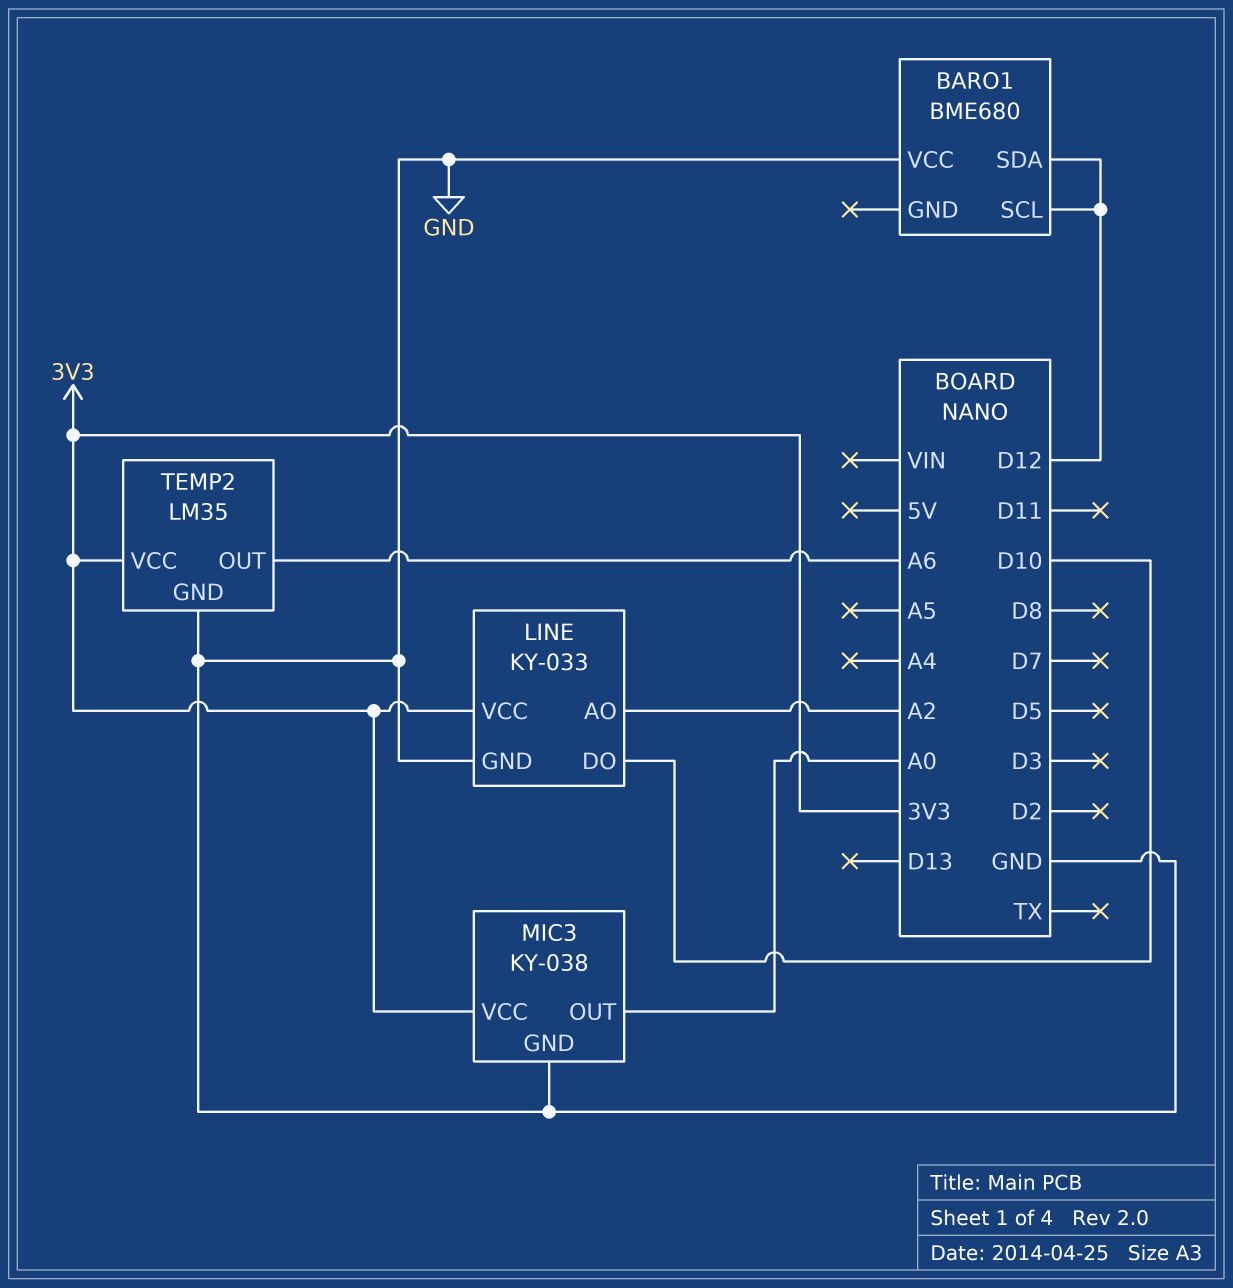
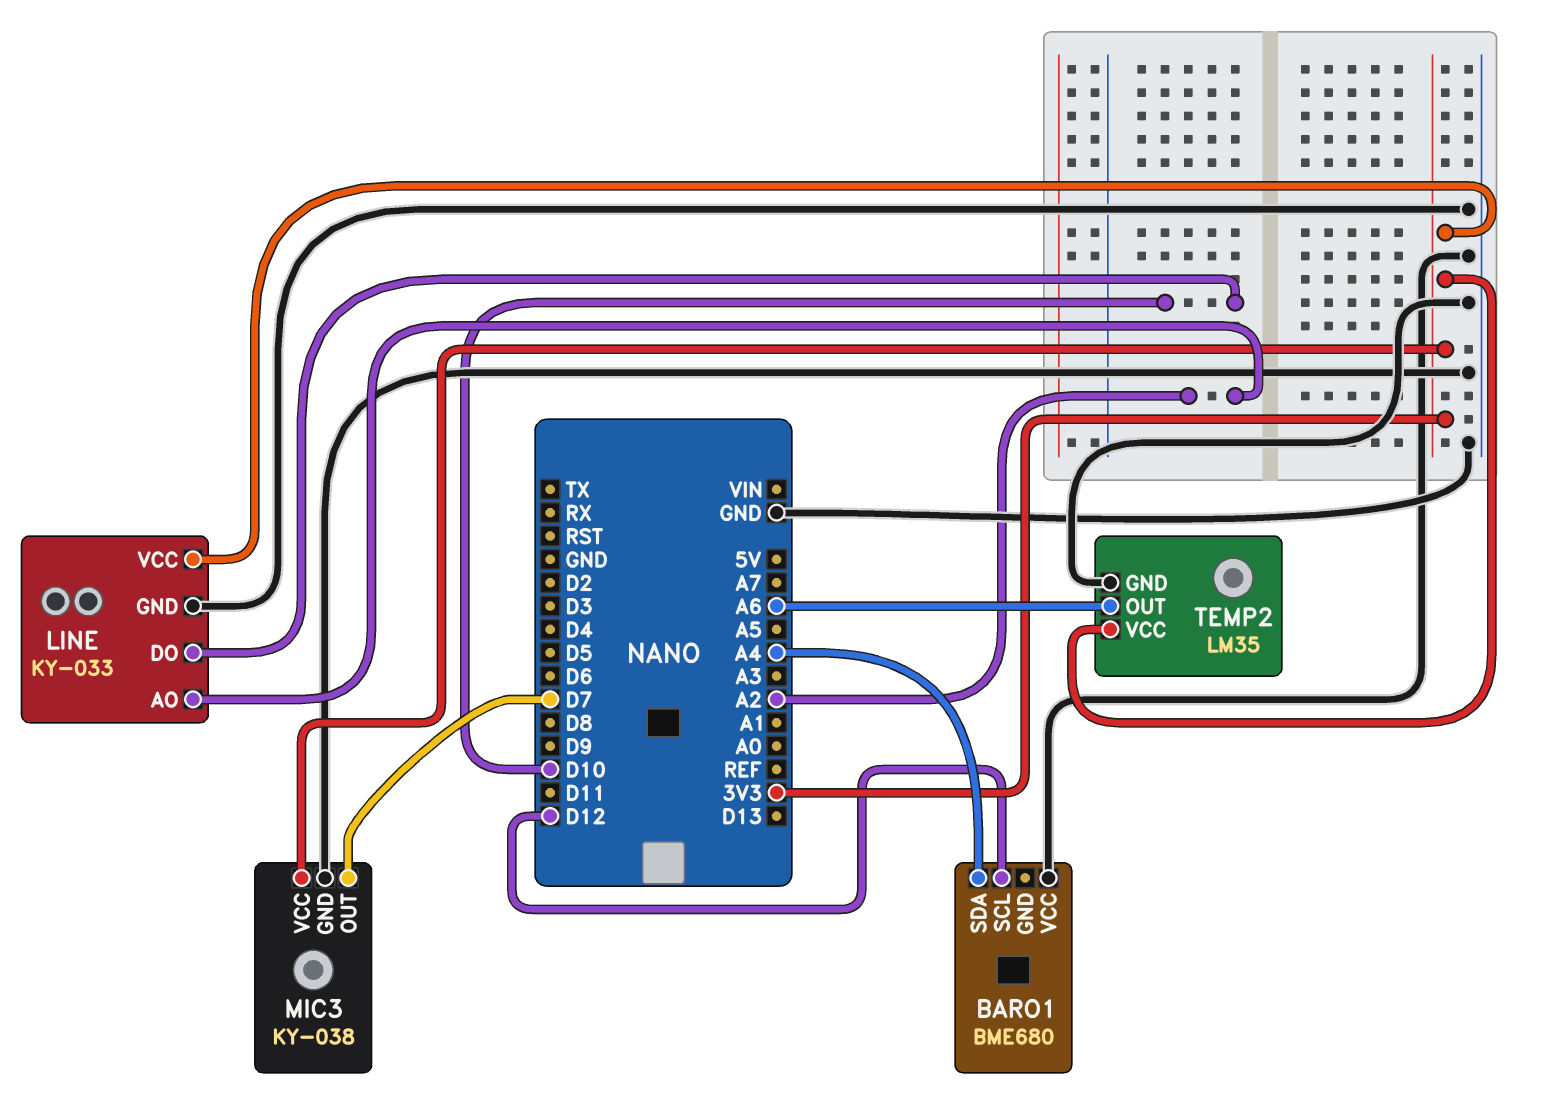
BARO1 pin SDA: D12 -> A4
MIC3 pin OUT: A0 -> D7

